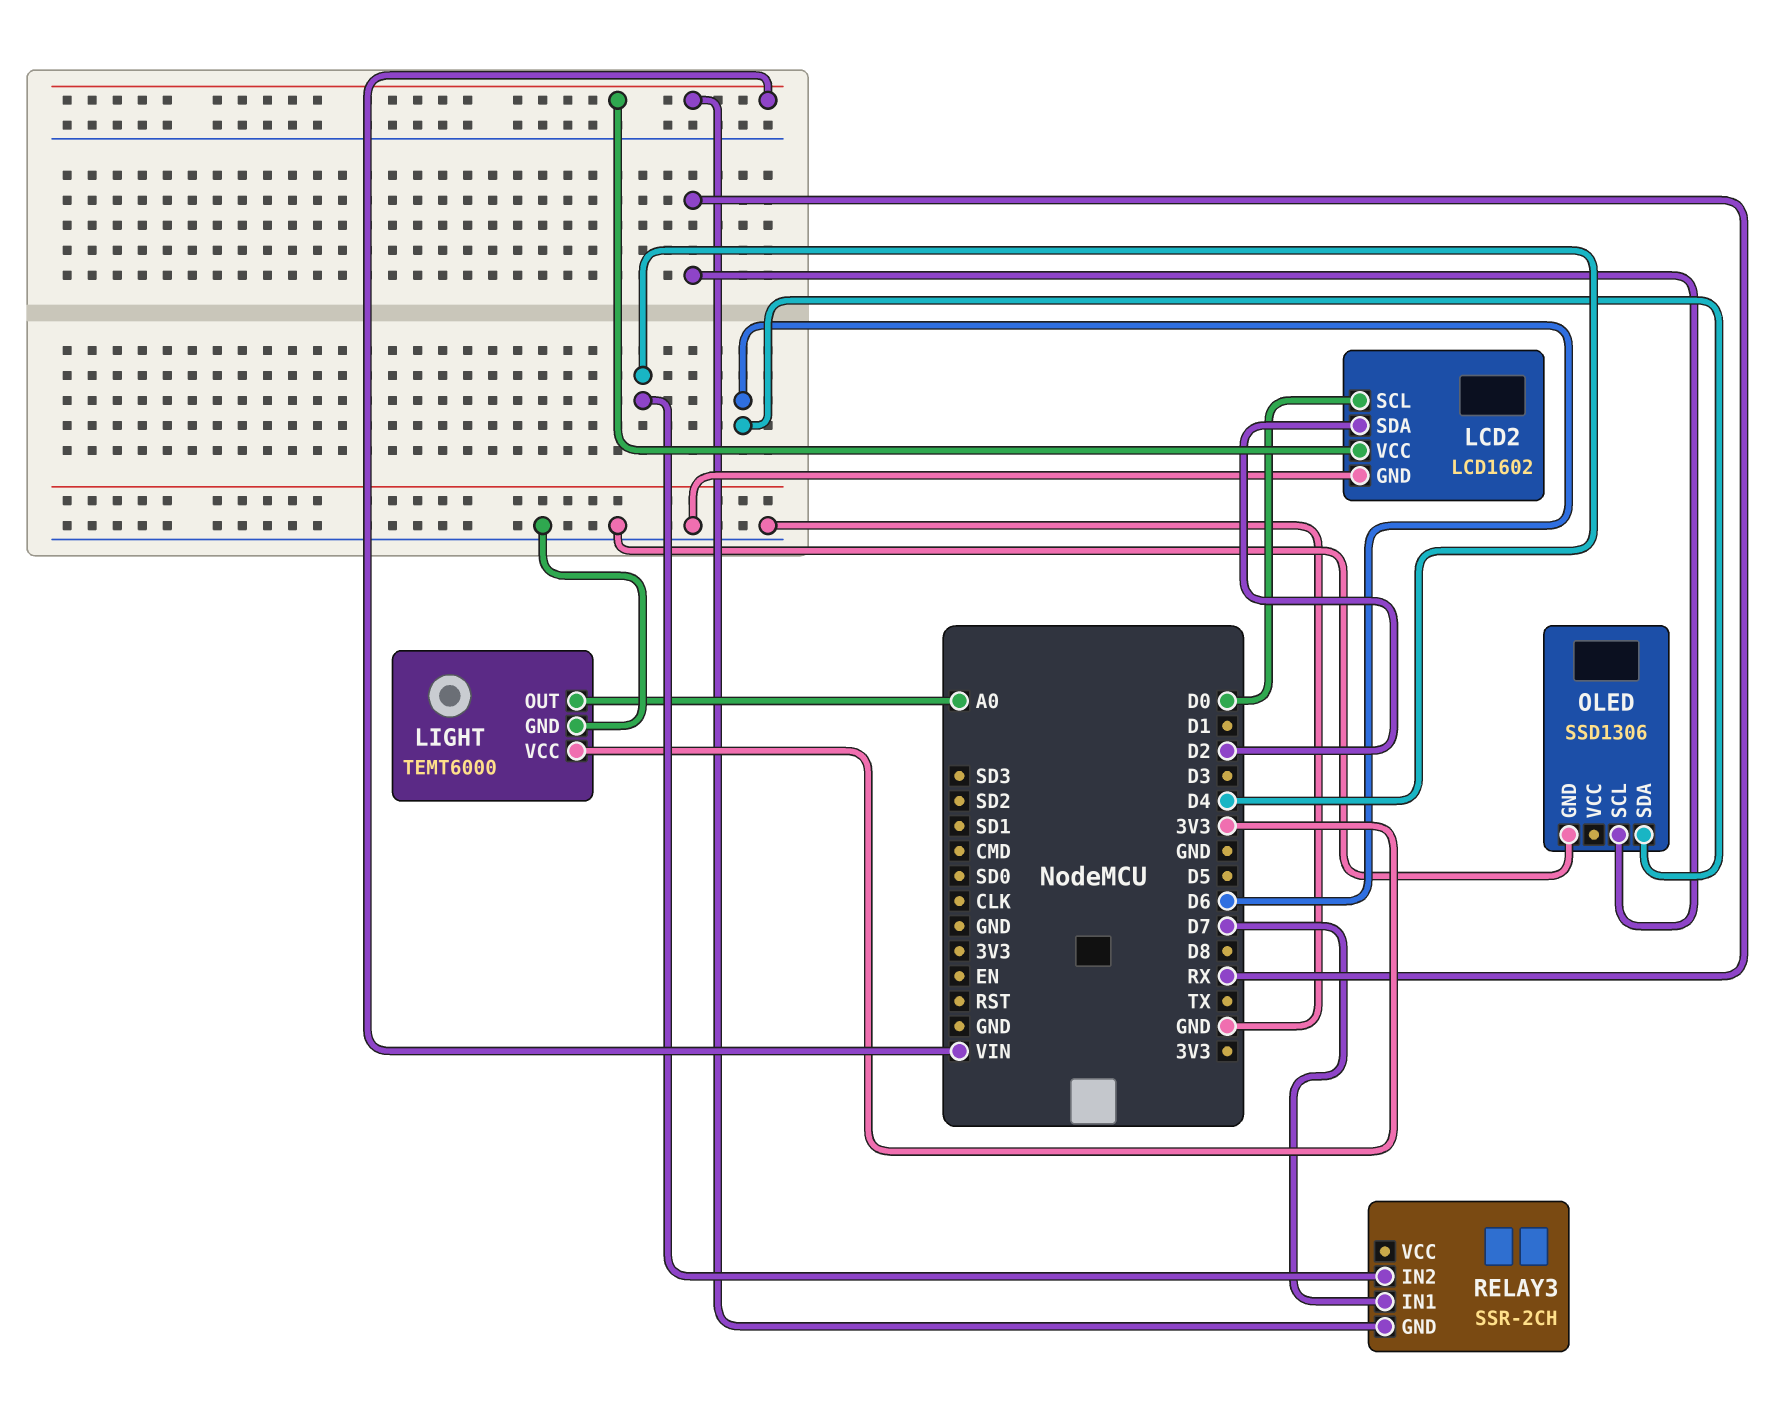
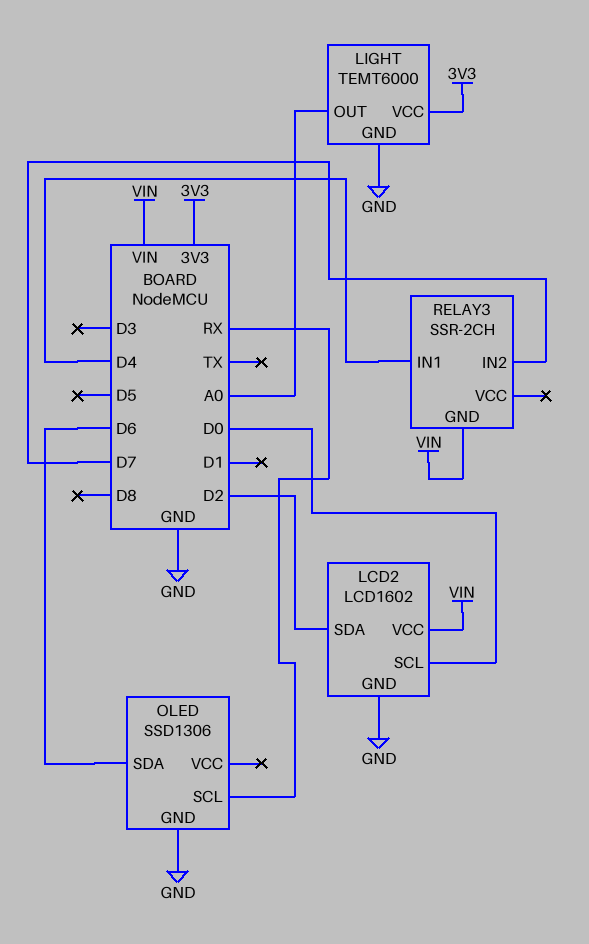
RELAY3 pin IN1: D7 -> D4
RELAY3 pin IN2: D4 -> D7

